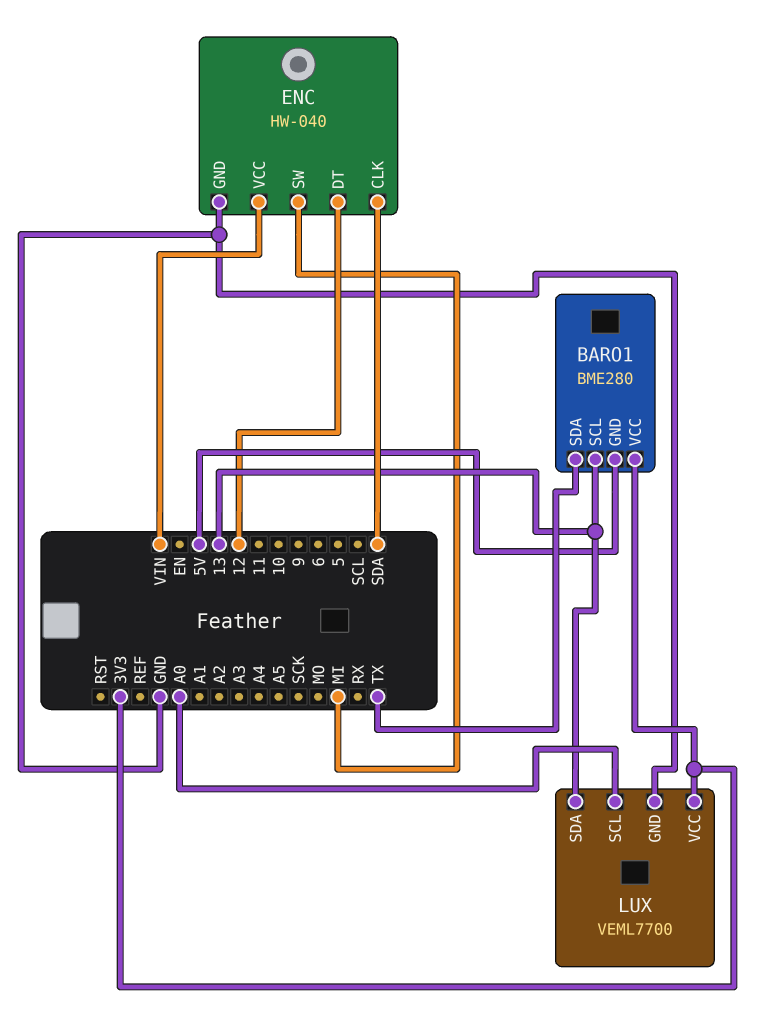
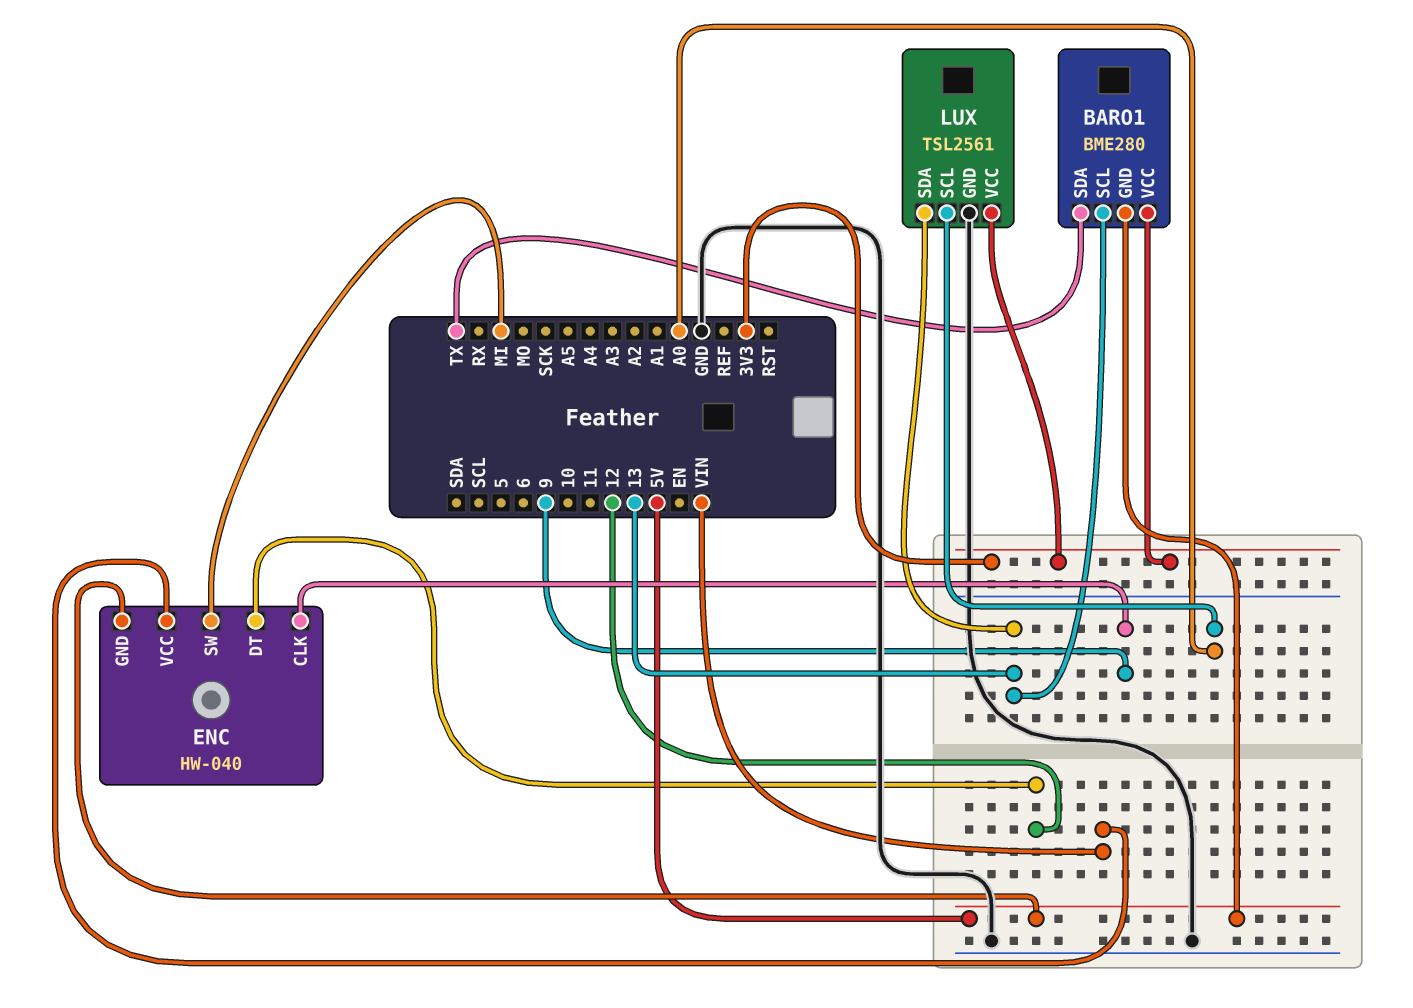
ENC pin CLK: SDA -> 9
ENC pin GND: GND -> 5V
LUX: VEML7700 -> TSL2561

